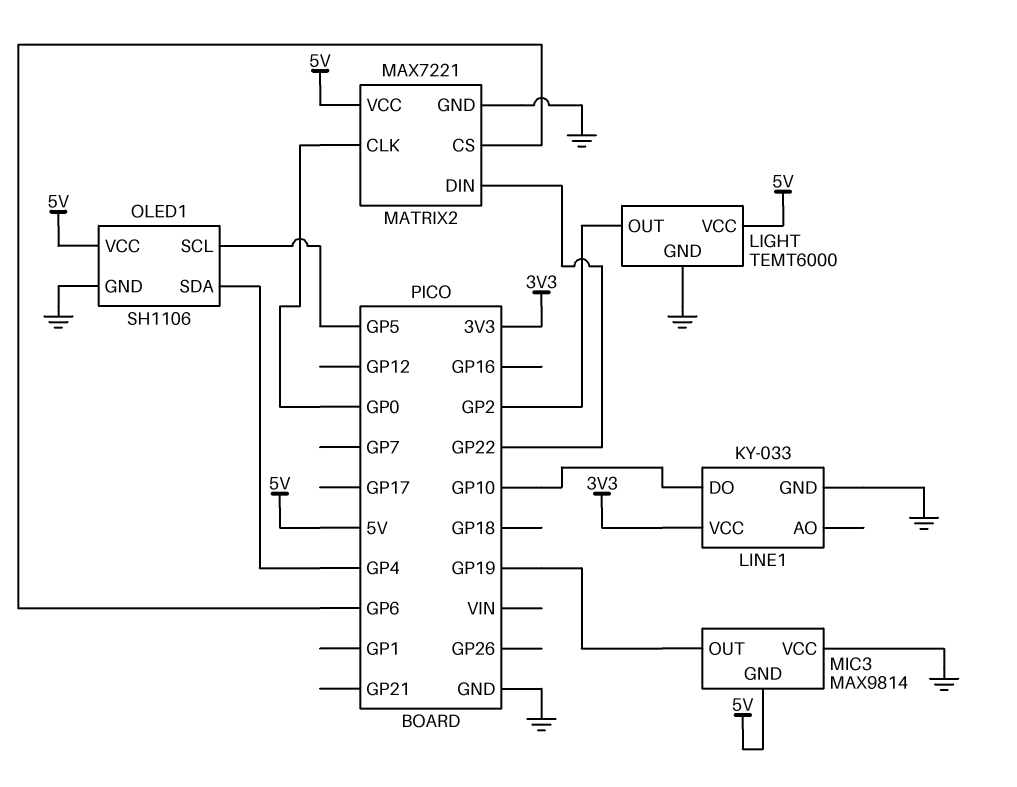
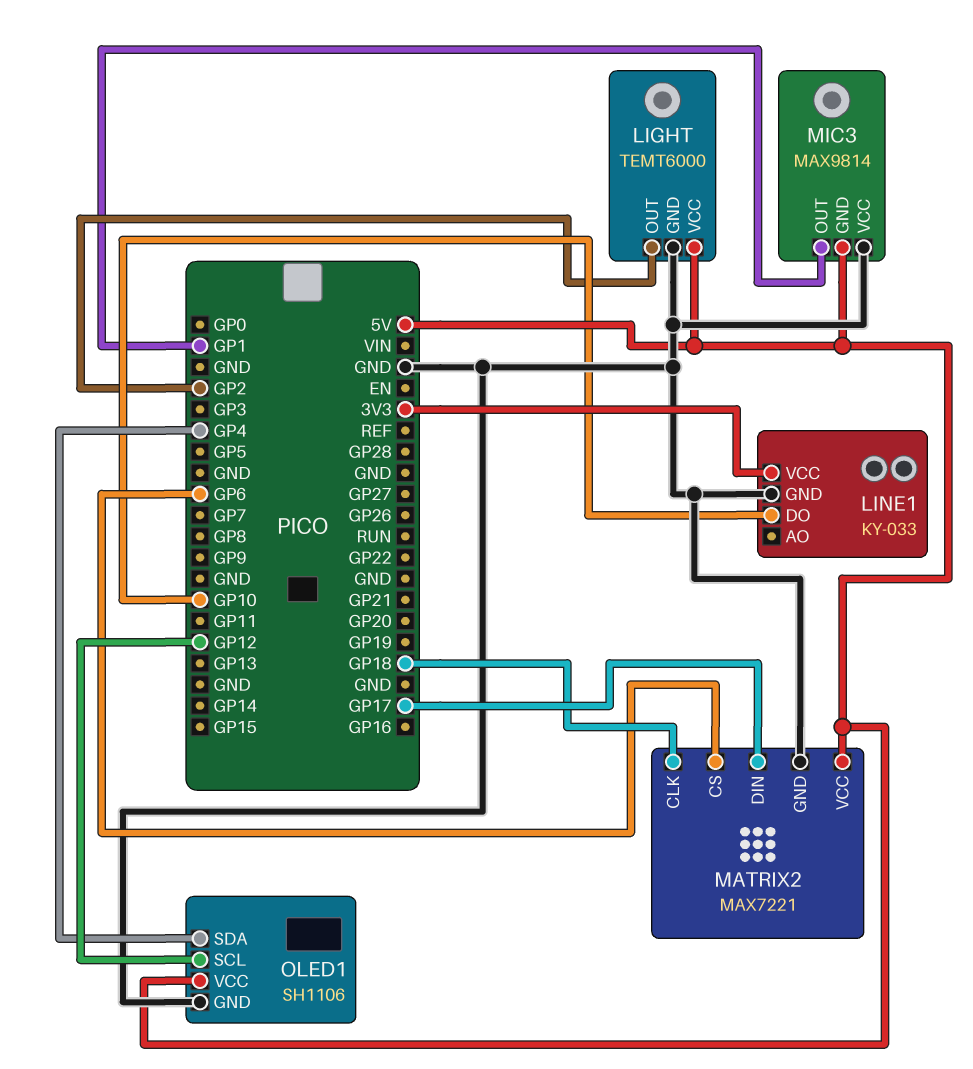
MATRIX2 pin CLK: GP0 -> GP18
MATRIX2 pin DIN: GP22 -> GP17
MIC3 pin OUT: GP19 -> GP1
OLED1 pin SCL: GP5 -> GP12

